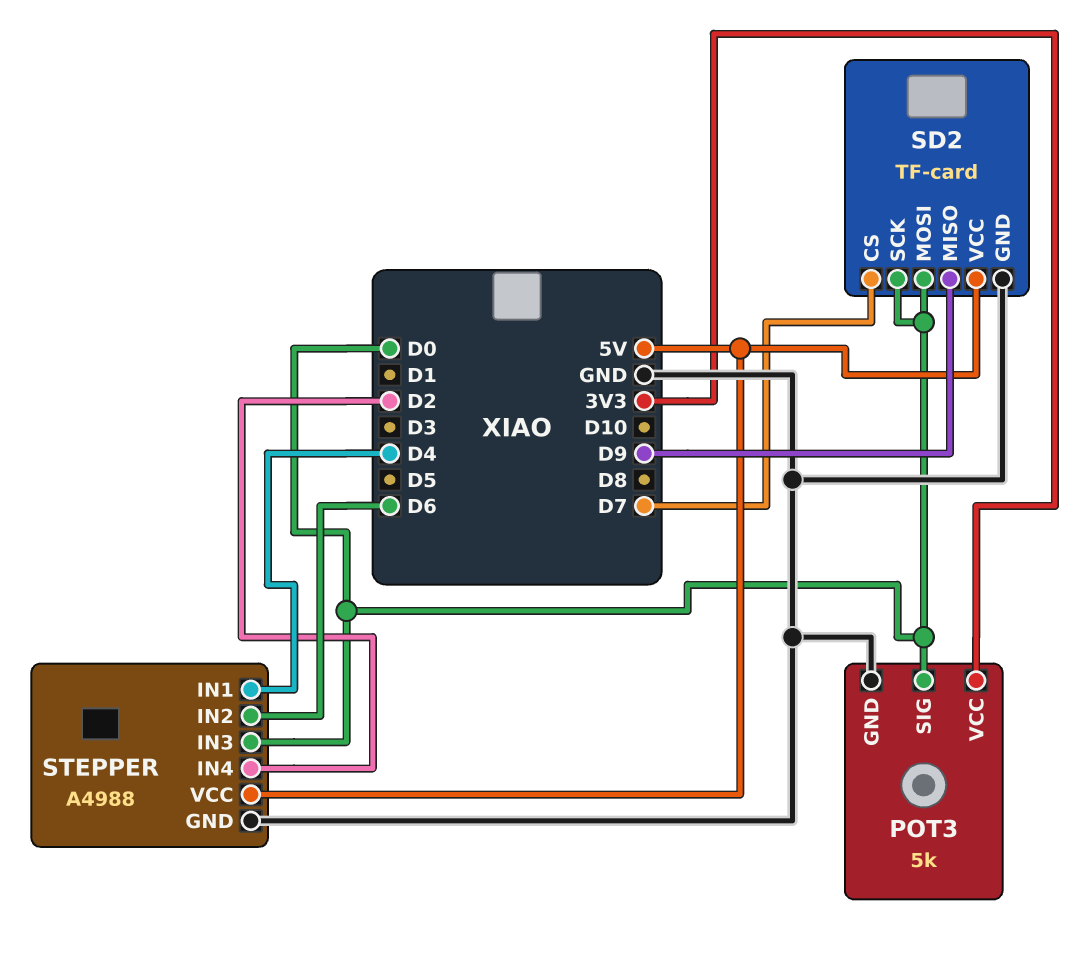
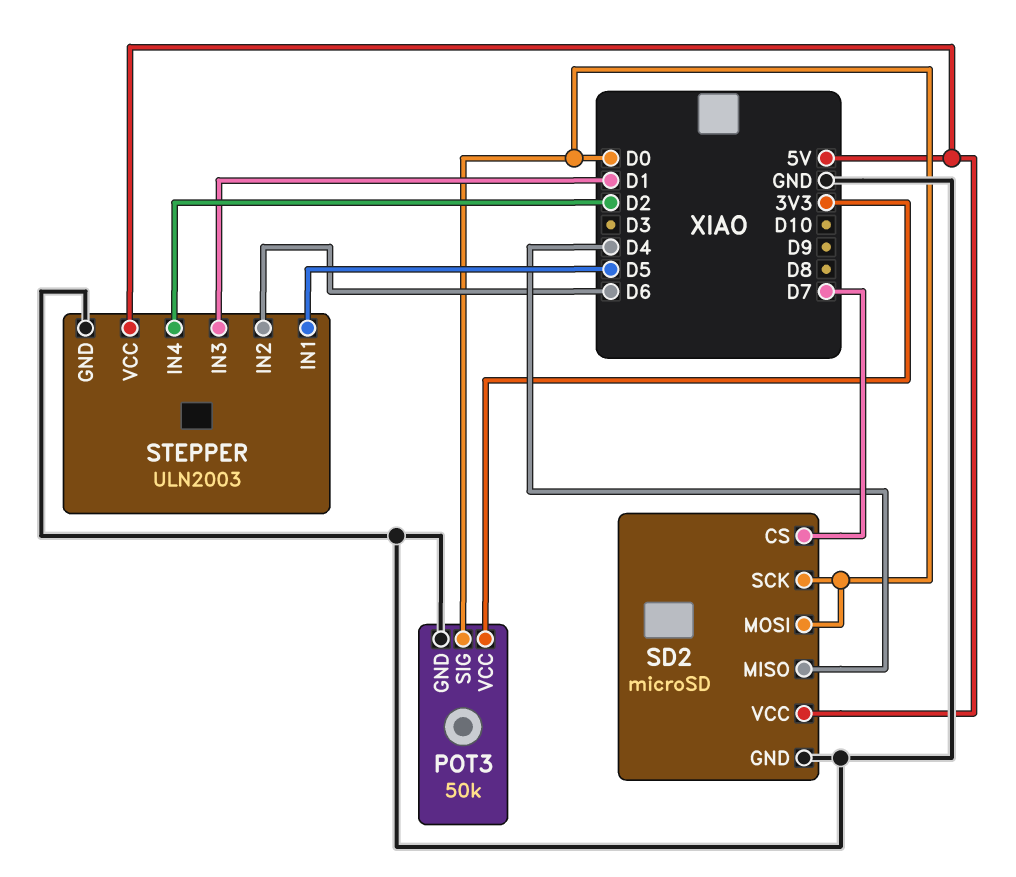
POT3: 5k -> 50k
SD2: TF-card -> microSD
SD2 pin MISO: D9 -> D4
STEPPER: A4988 -> ULN2003
STEPPER pin IN1: D4 -> D5
STEPPER pin IN3: D0 -> D1

